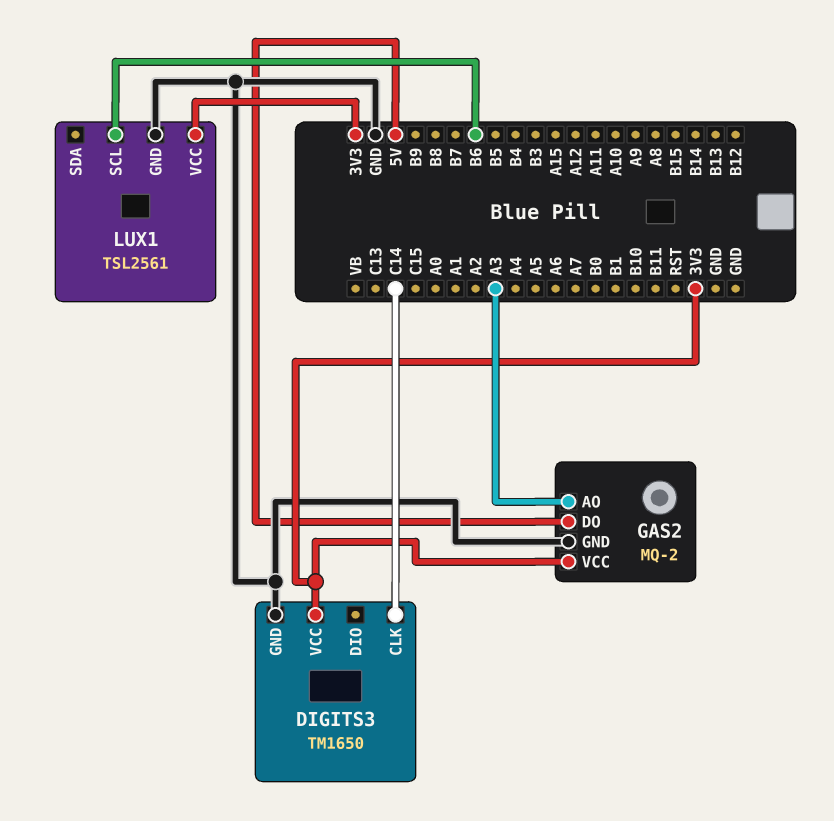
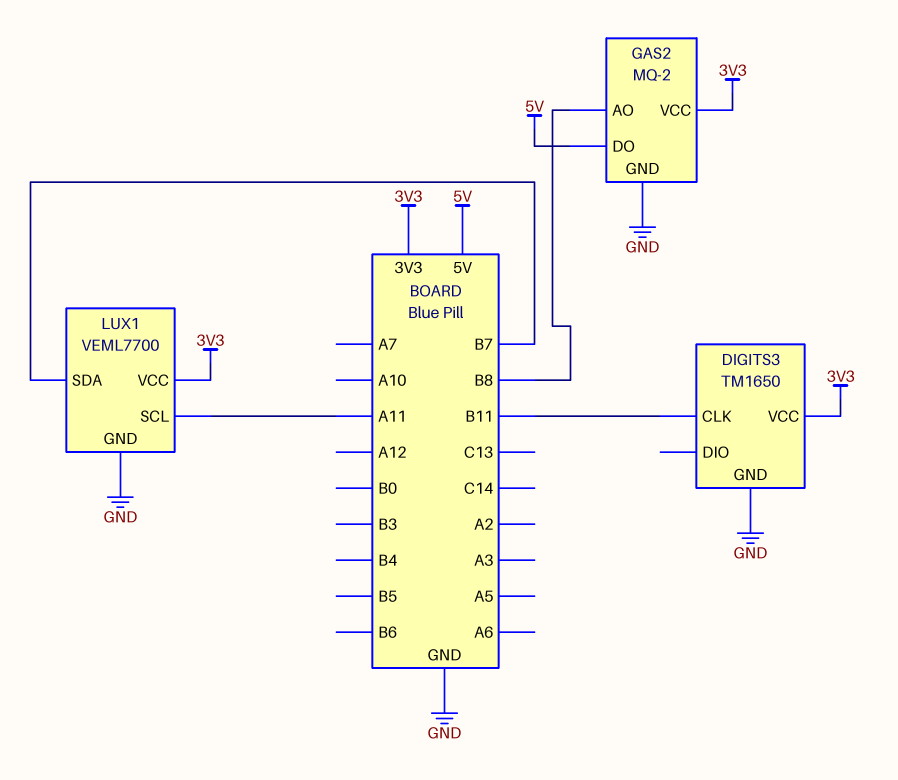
DIGITS3 pin CLK: C14 -> B11
GAS2 pin AO: A3 -> B8
LUX1: TSL2561 -> VEML7700
LUX1 pin SCL: B6 -> A11
LUX1 pin SDA: none -> B7

